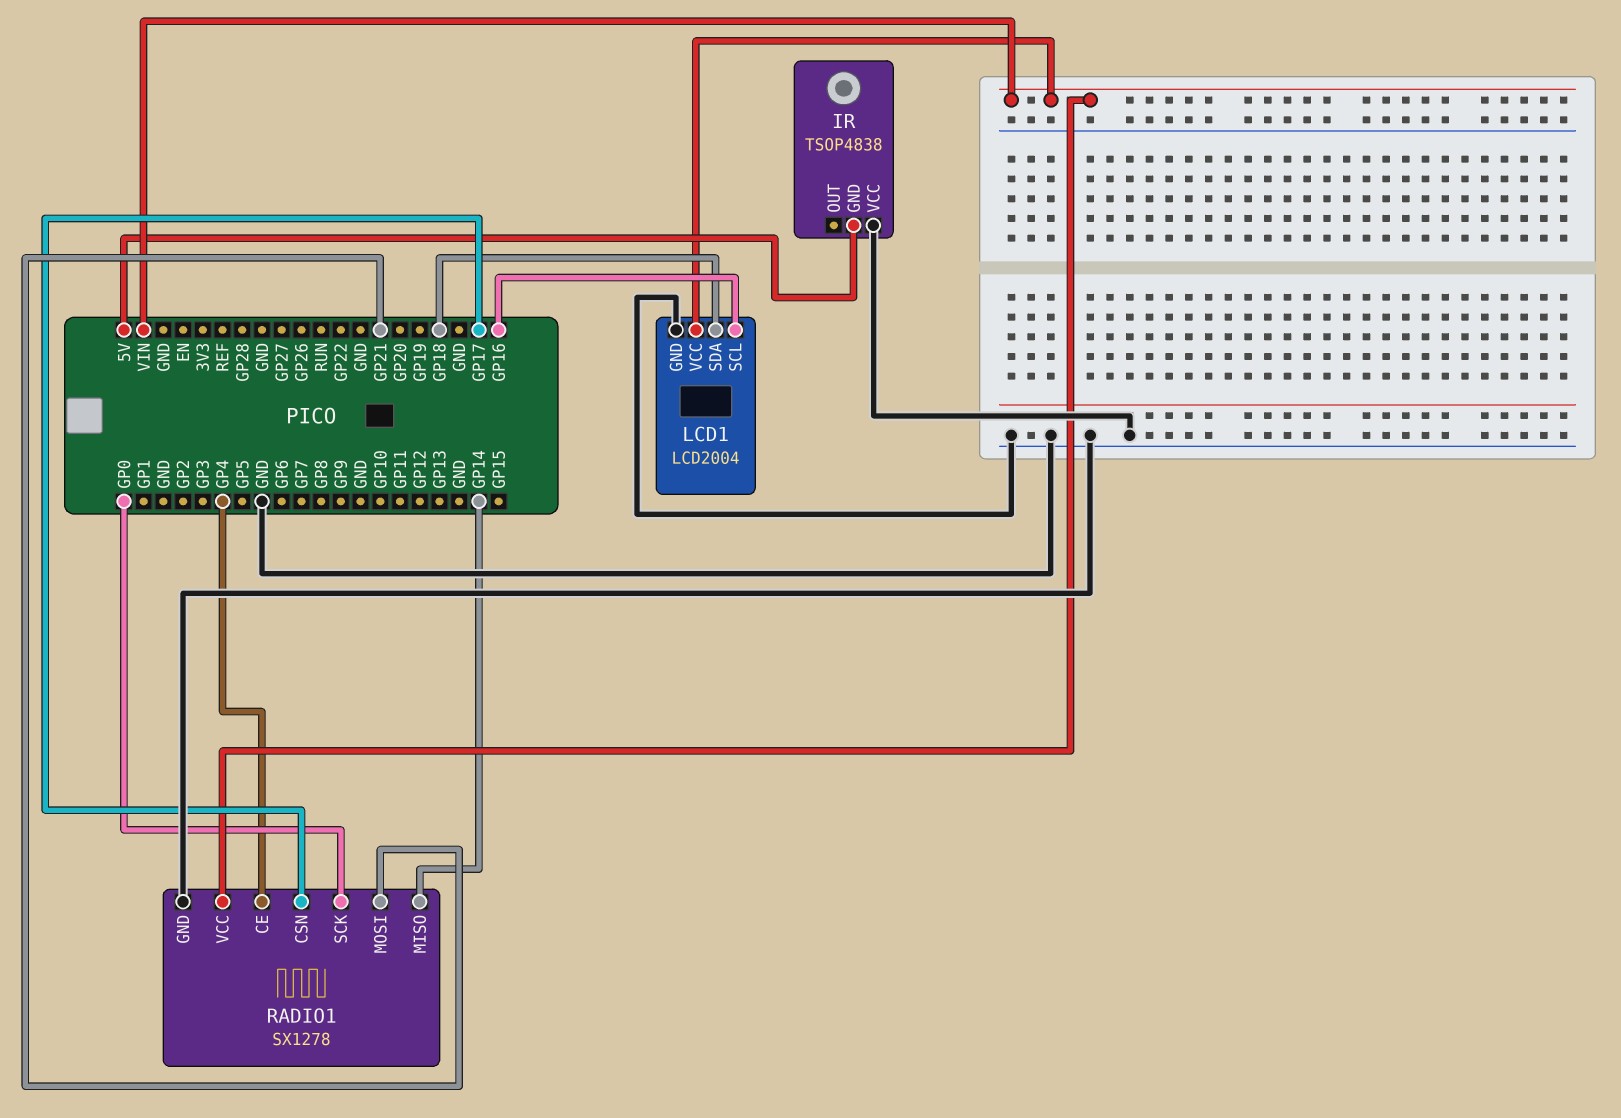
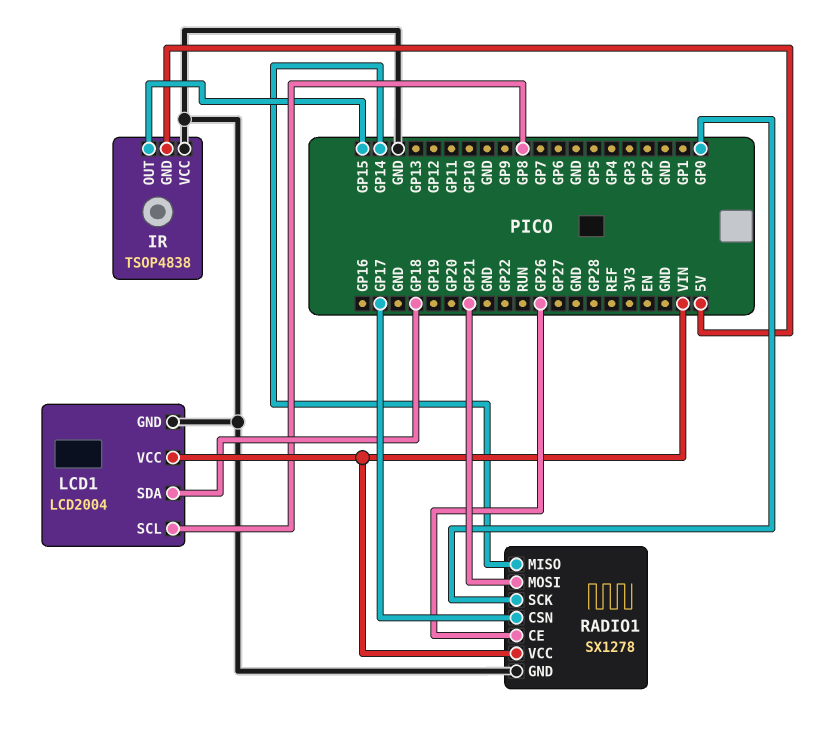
IR pin OUT: none -> GP15
LCD1 pin SCL: GP16 -> GP8
RADIO1 pin CE: GP4 -> GP26

